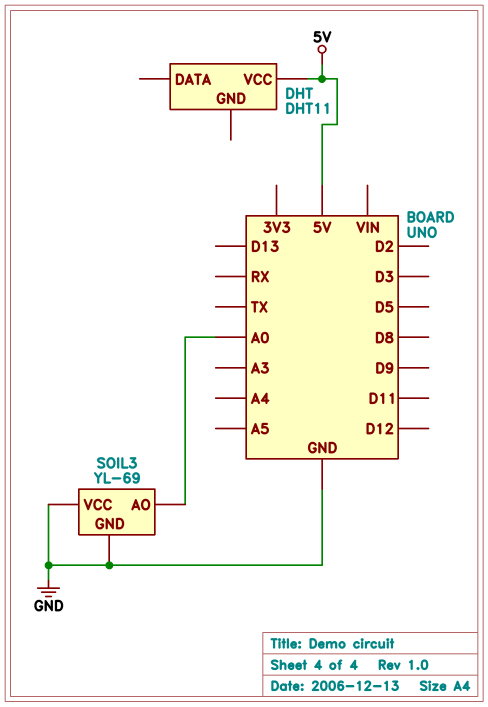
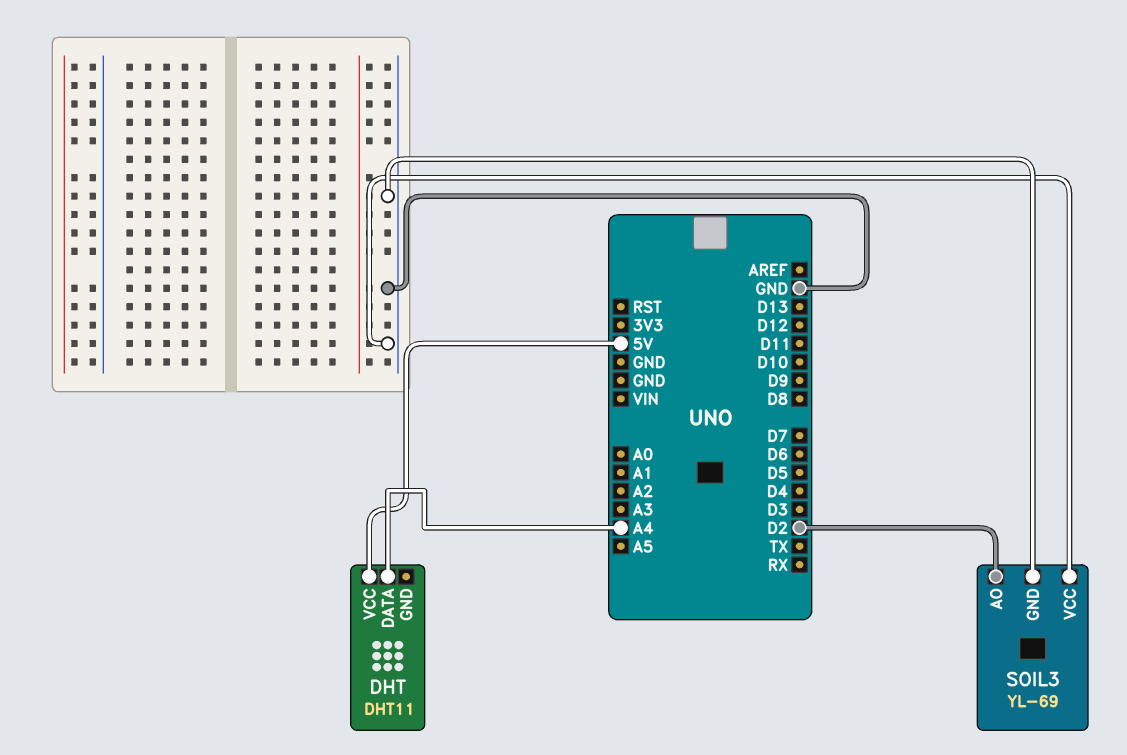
DHT pin DATA: none -> A4
SOIL3 pin AO: A0 -> D2

